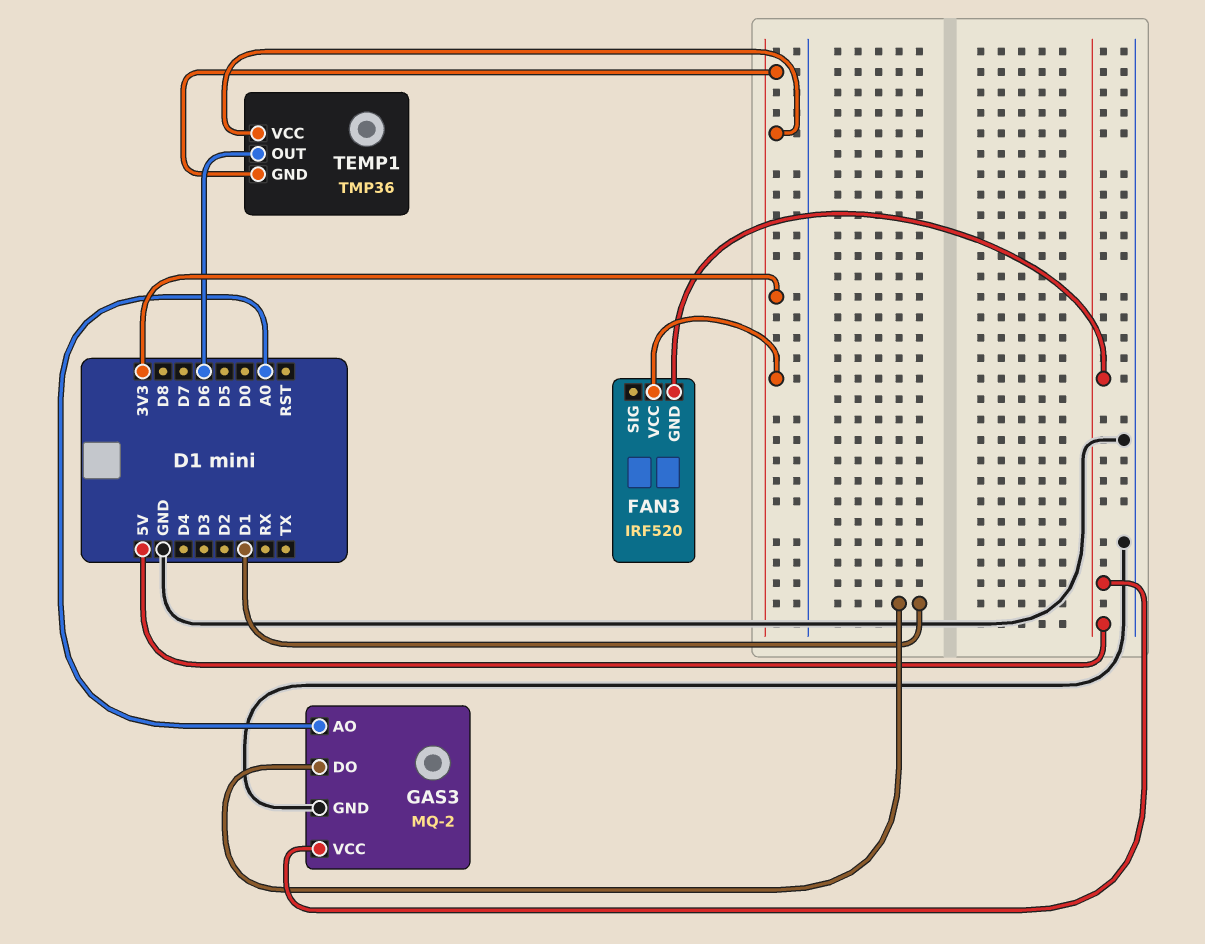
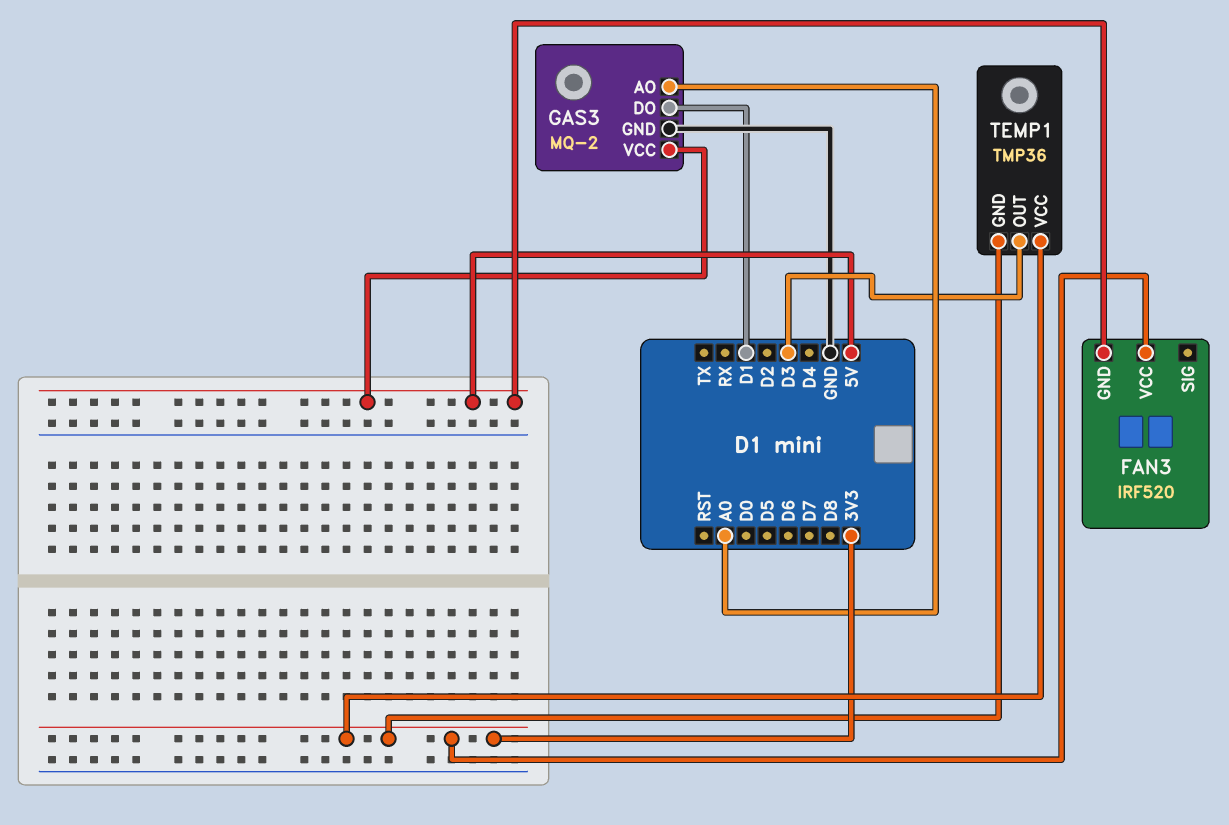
TEMP1 pin OUT: D6 -> D3

